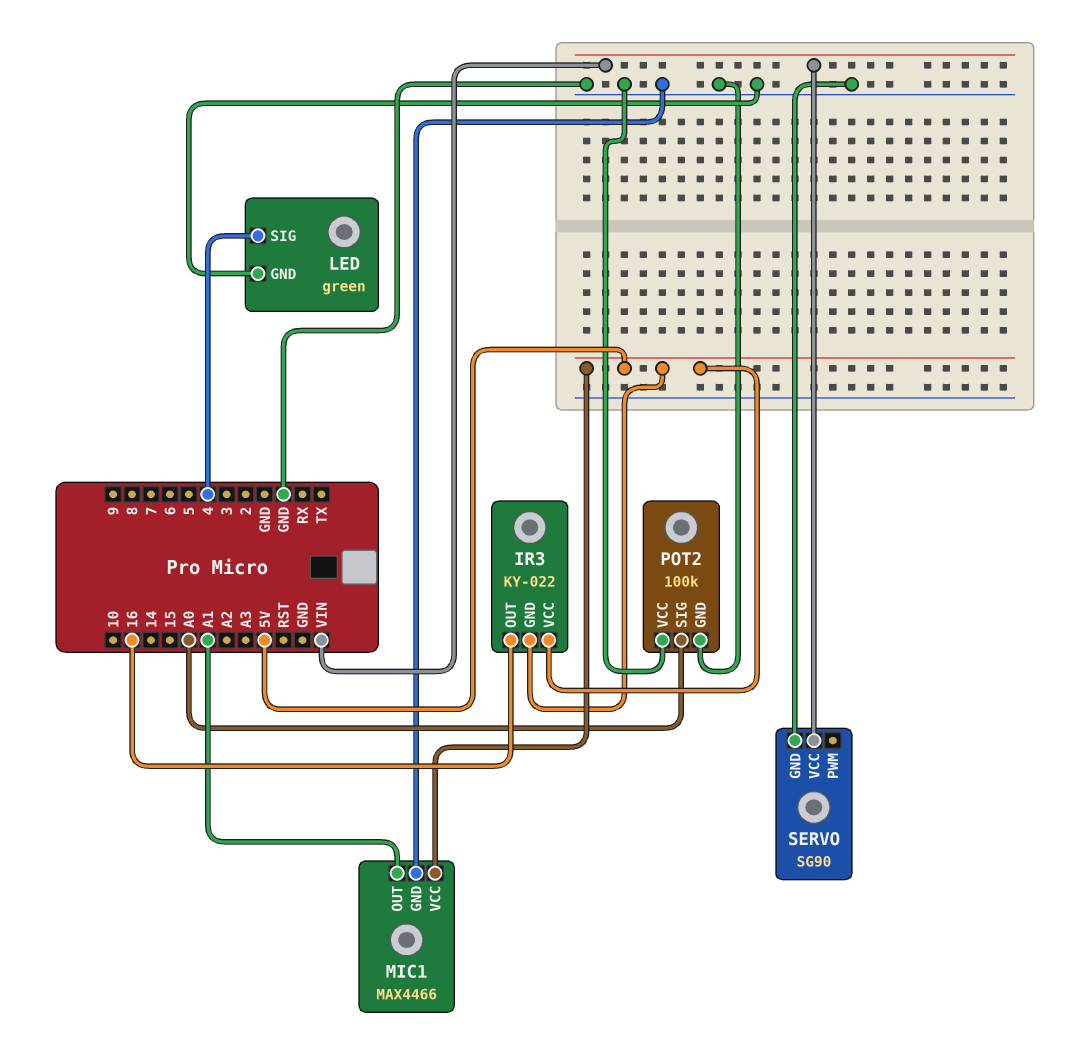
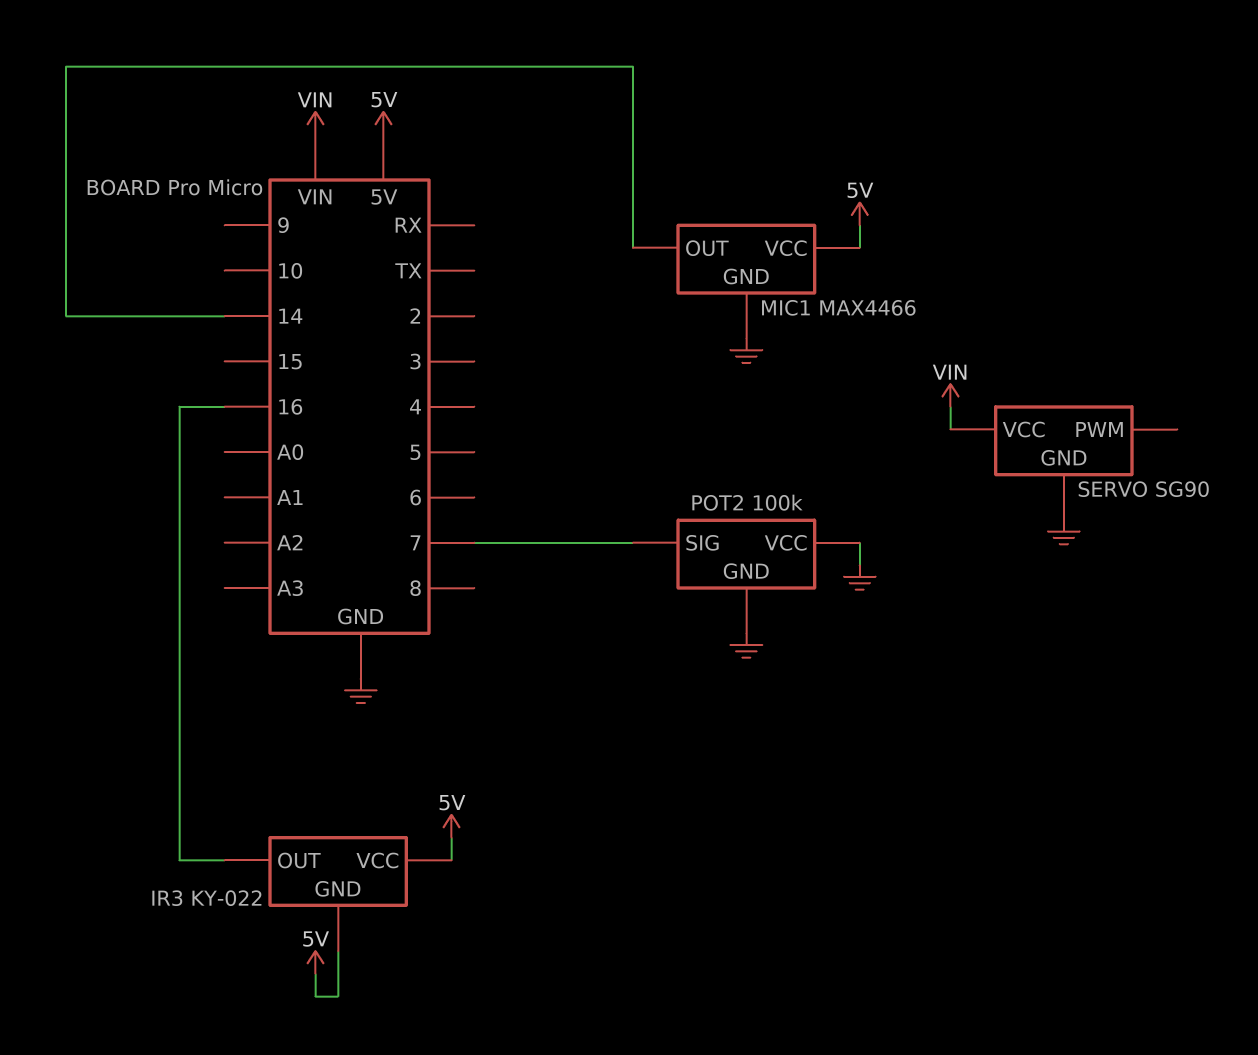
LED: green -> none
LED pin GND: GND -> none
LED pin SIG: 4 -> none
MIC1 pin OUT: A1 -> 14
POT2 pin SIG: A0 -> 7

